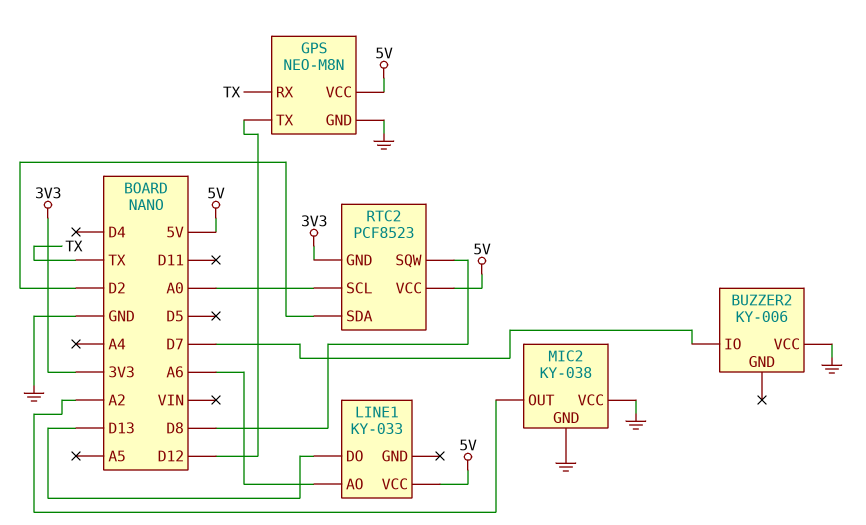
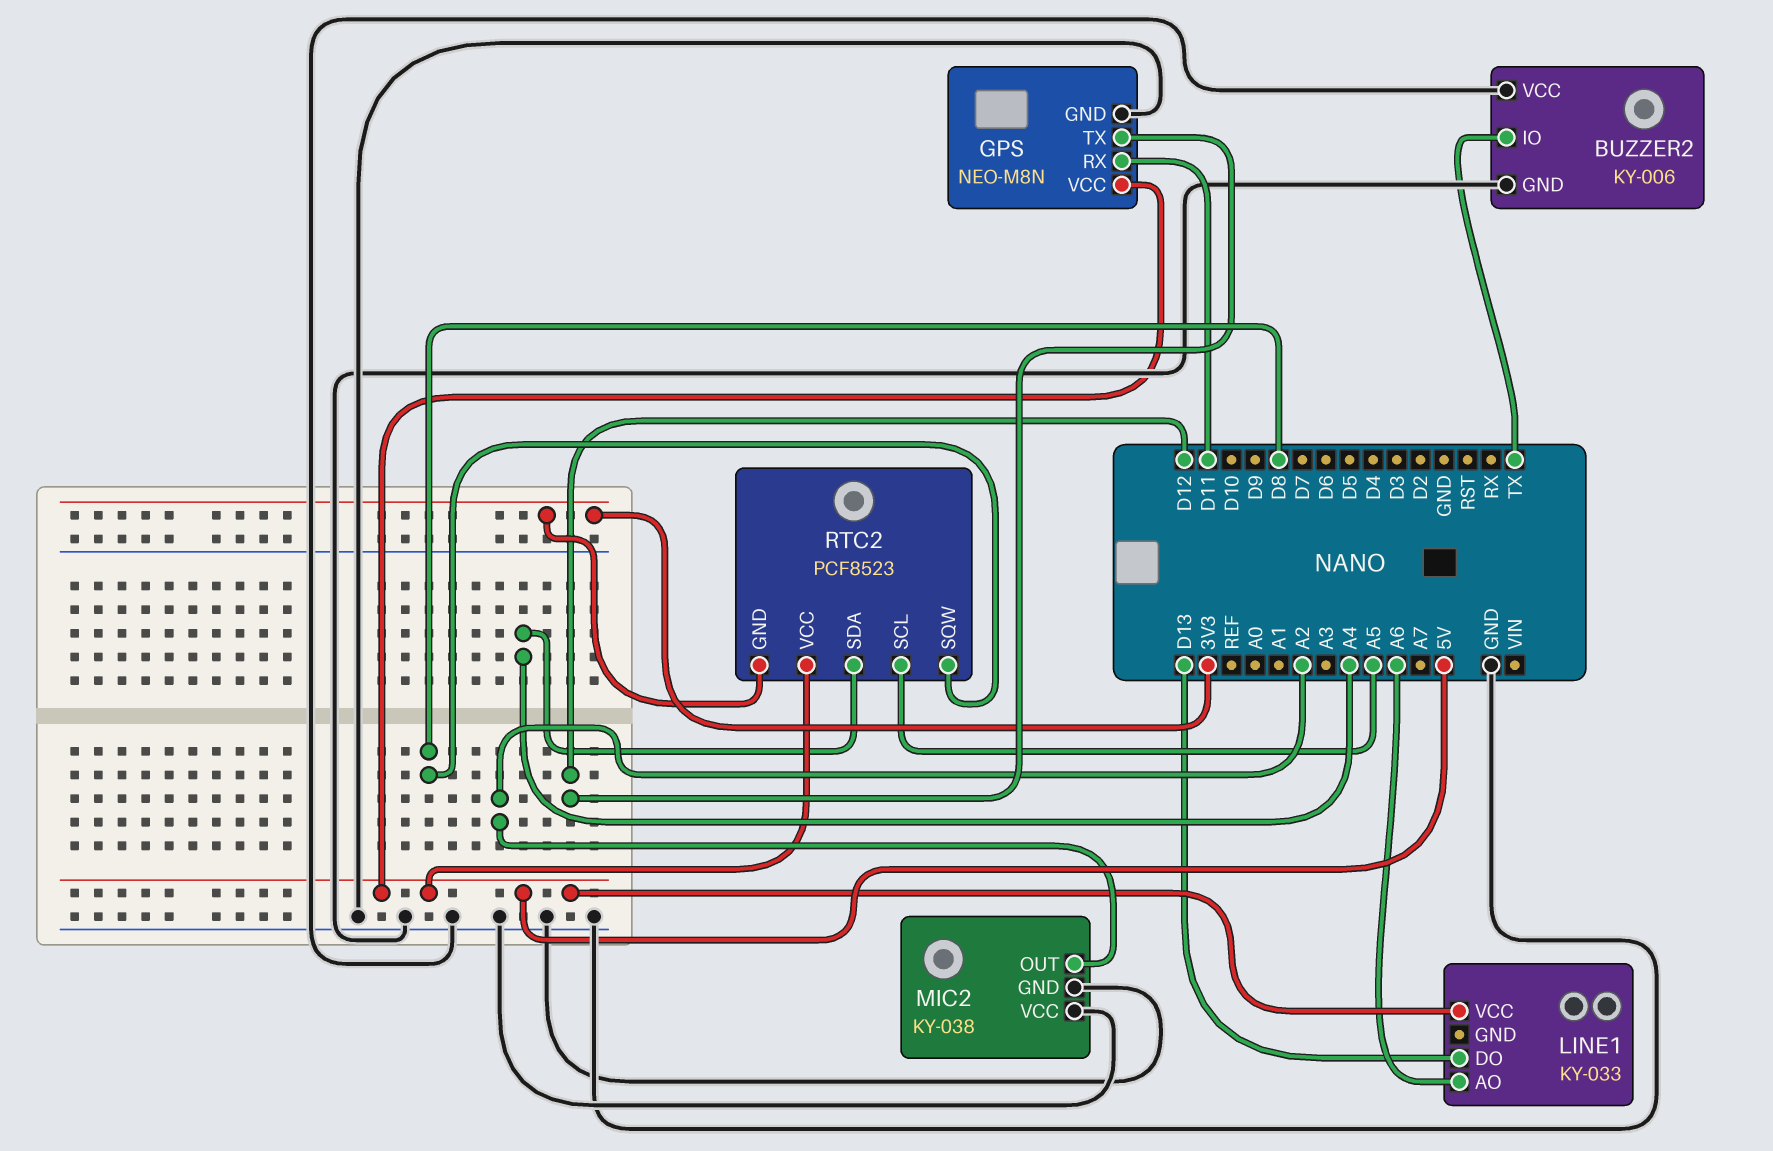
BUZZER2 pin GND: none -> GND
BUZZER2 pin IO: D7 -> TX
GPS pin RX: TX -> D11
RTC2 pin SCL: A0 -> A5
RTC2 pin SDA: D2 -> A4

